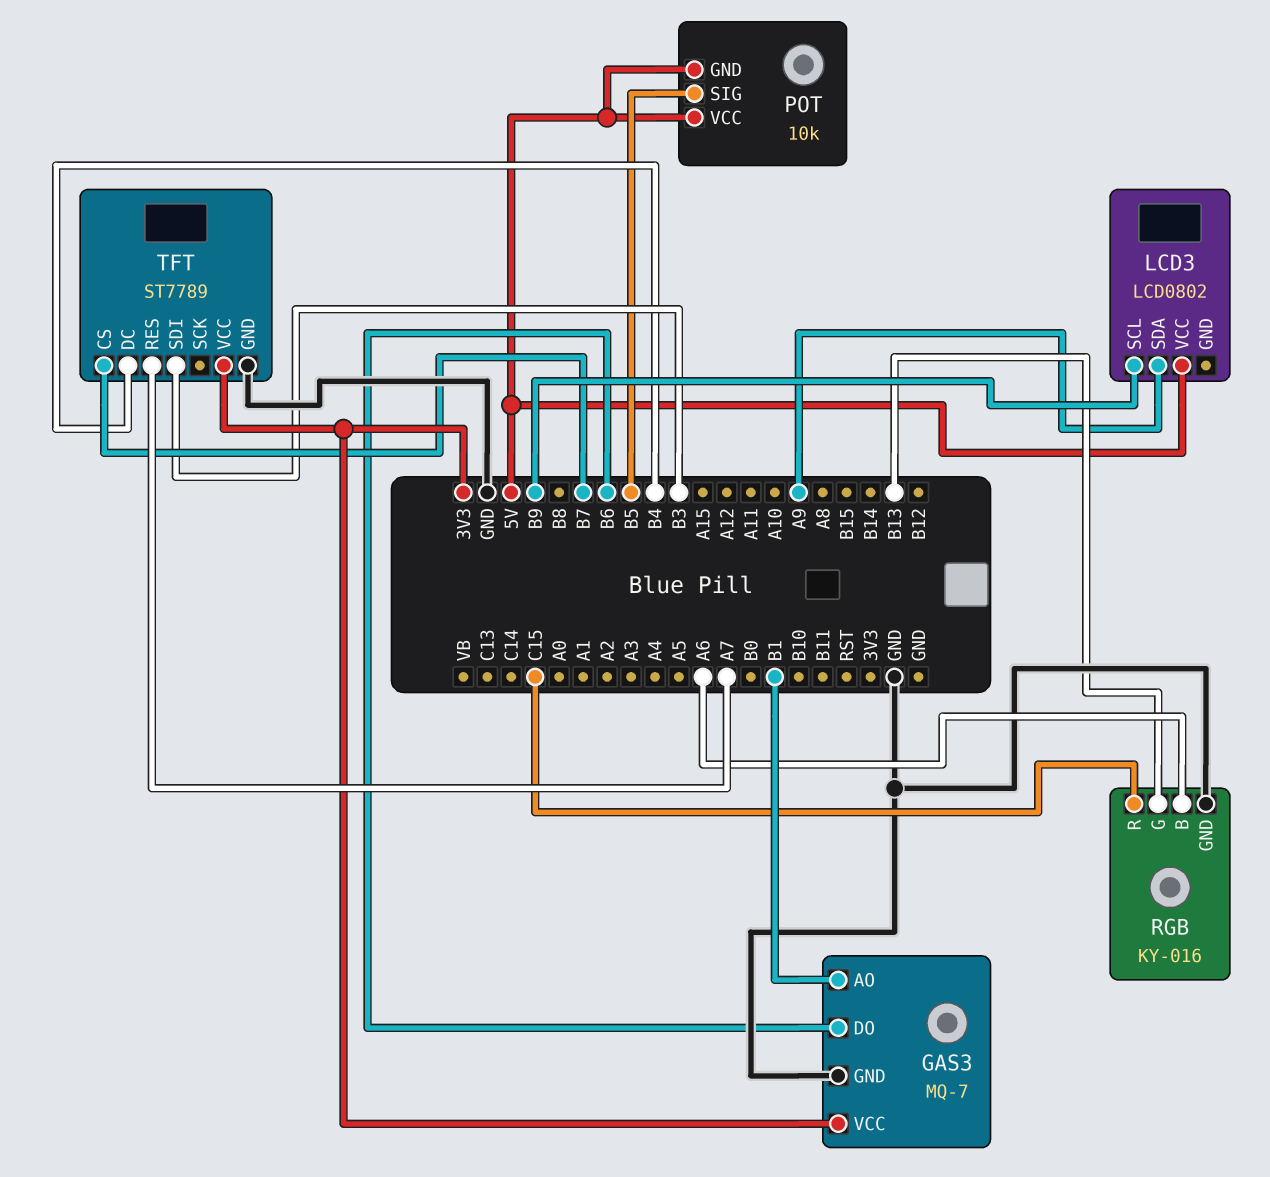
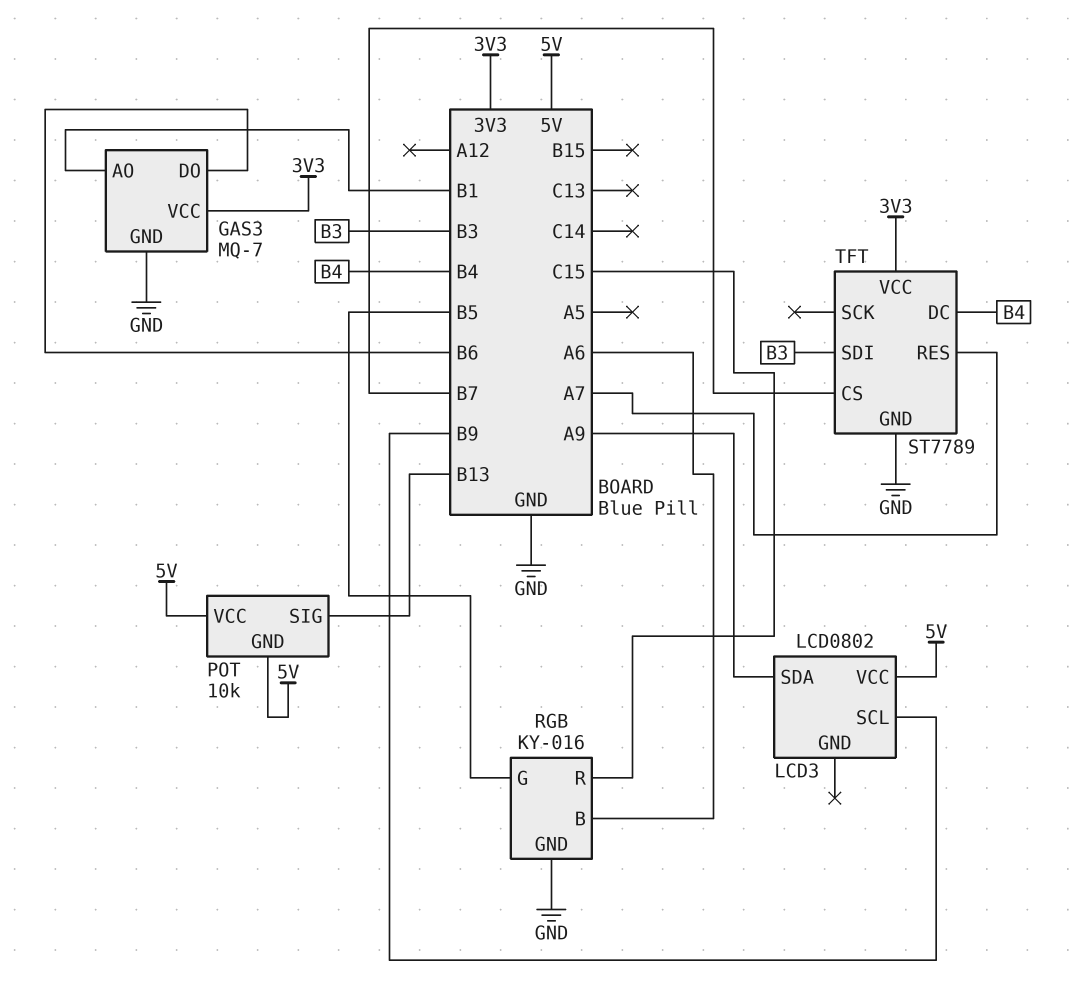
POT pin SIG: B5 -> B13
RGB pin G: B13 -> B5

